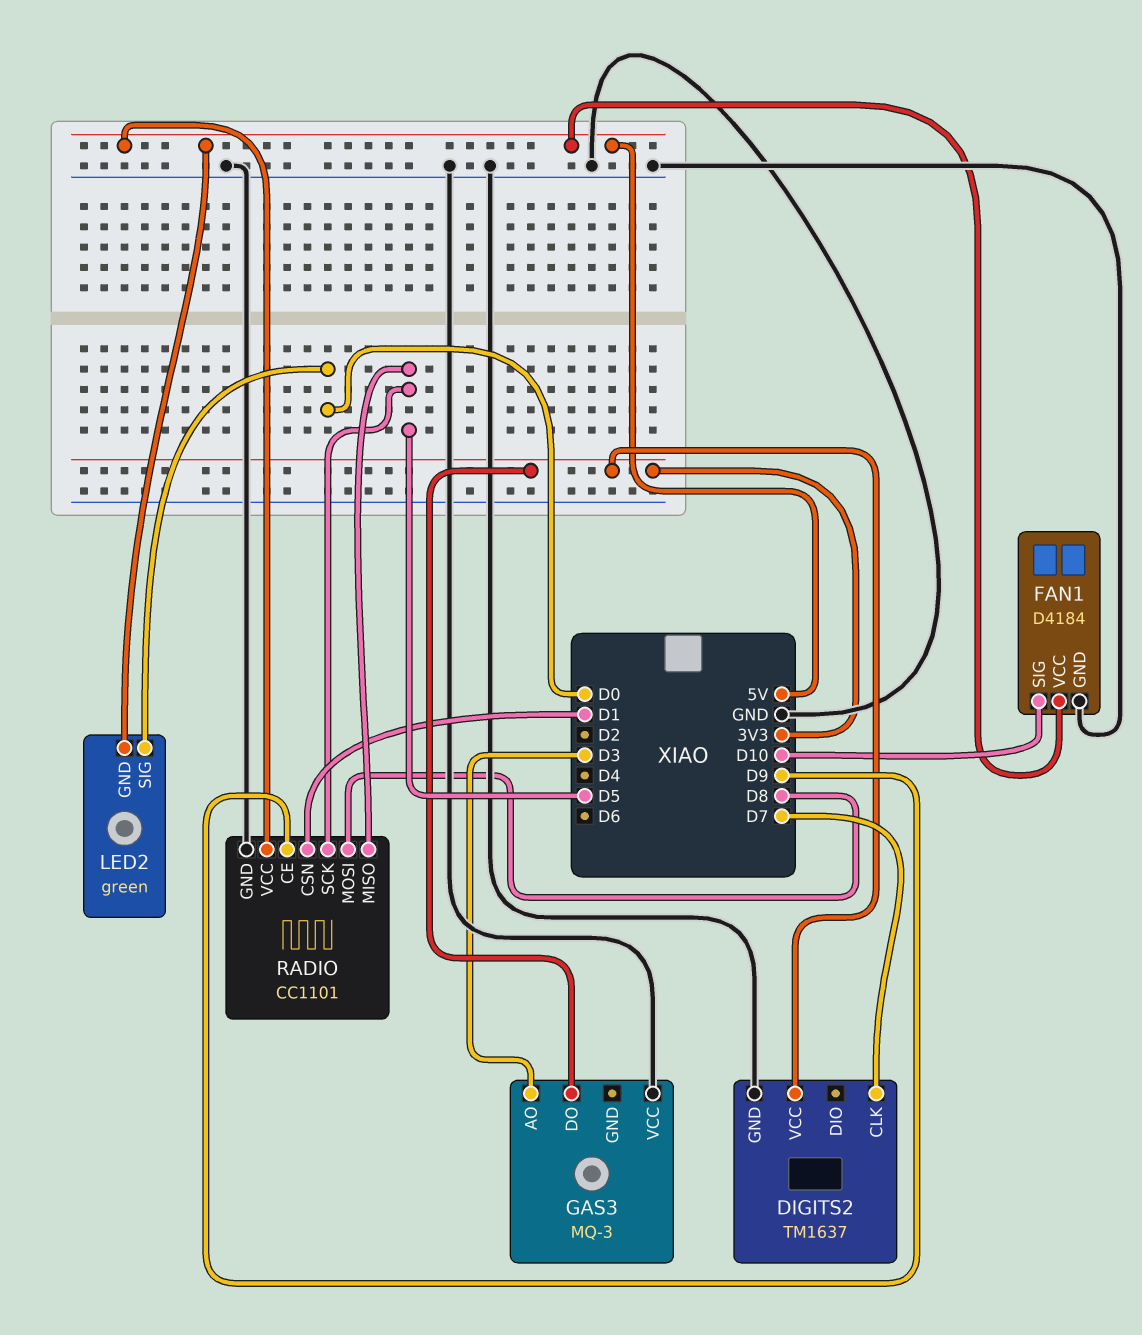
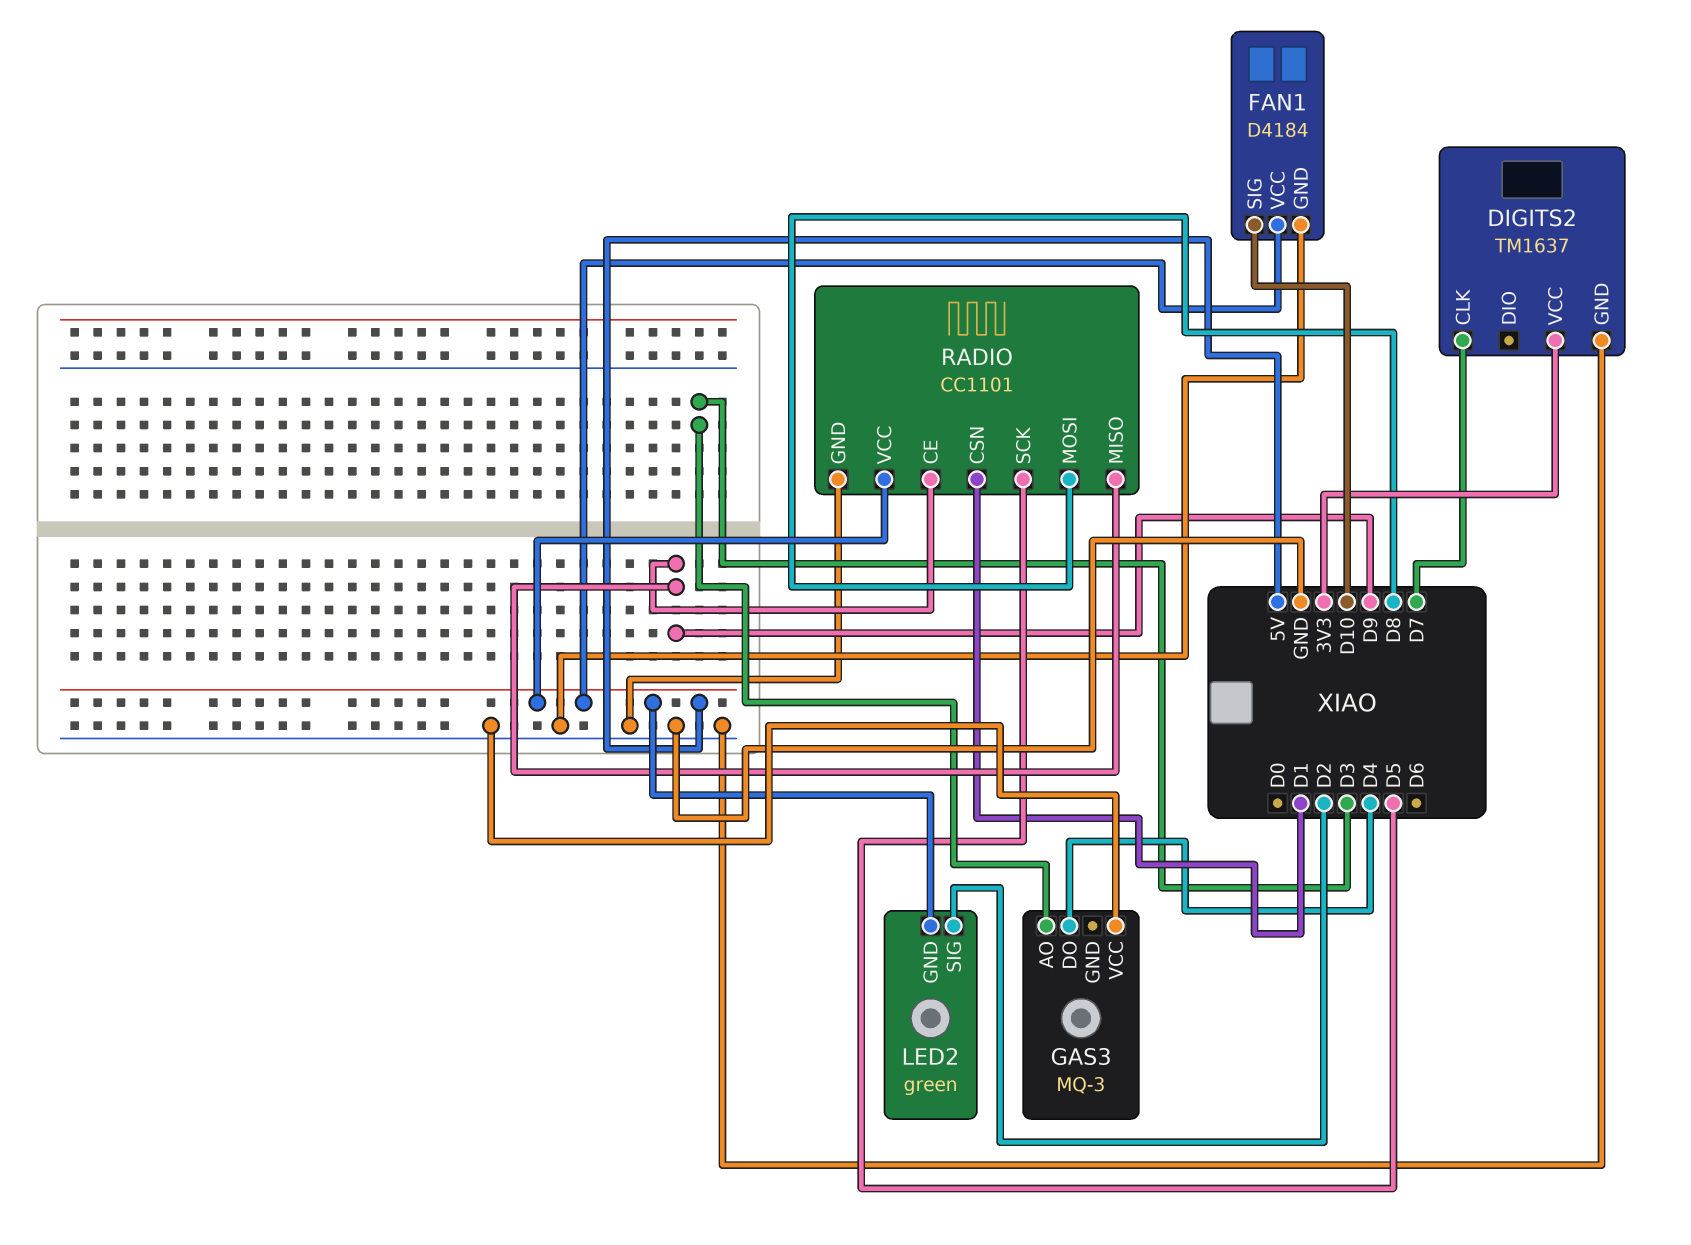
GAS3 pin DO: 3V3 -> D4
LED2 pin SIG: D0 -> D2
RADIO pin MISO: D5 -> D9

